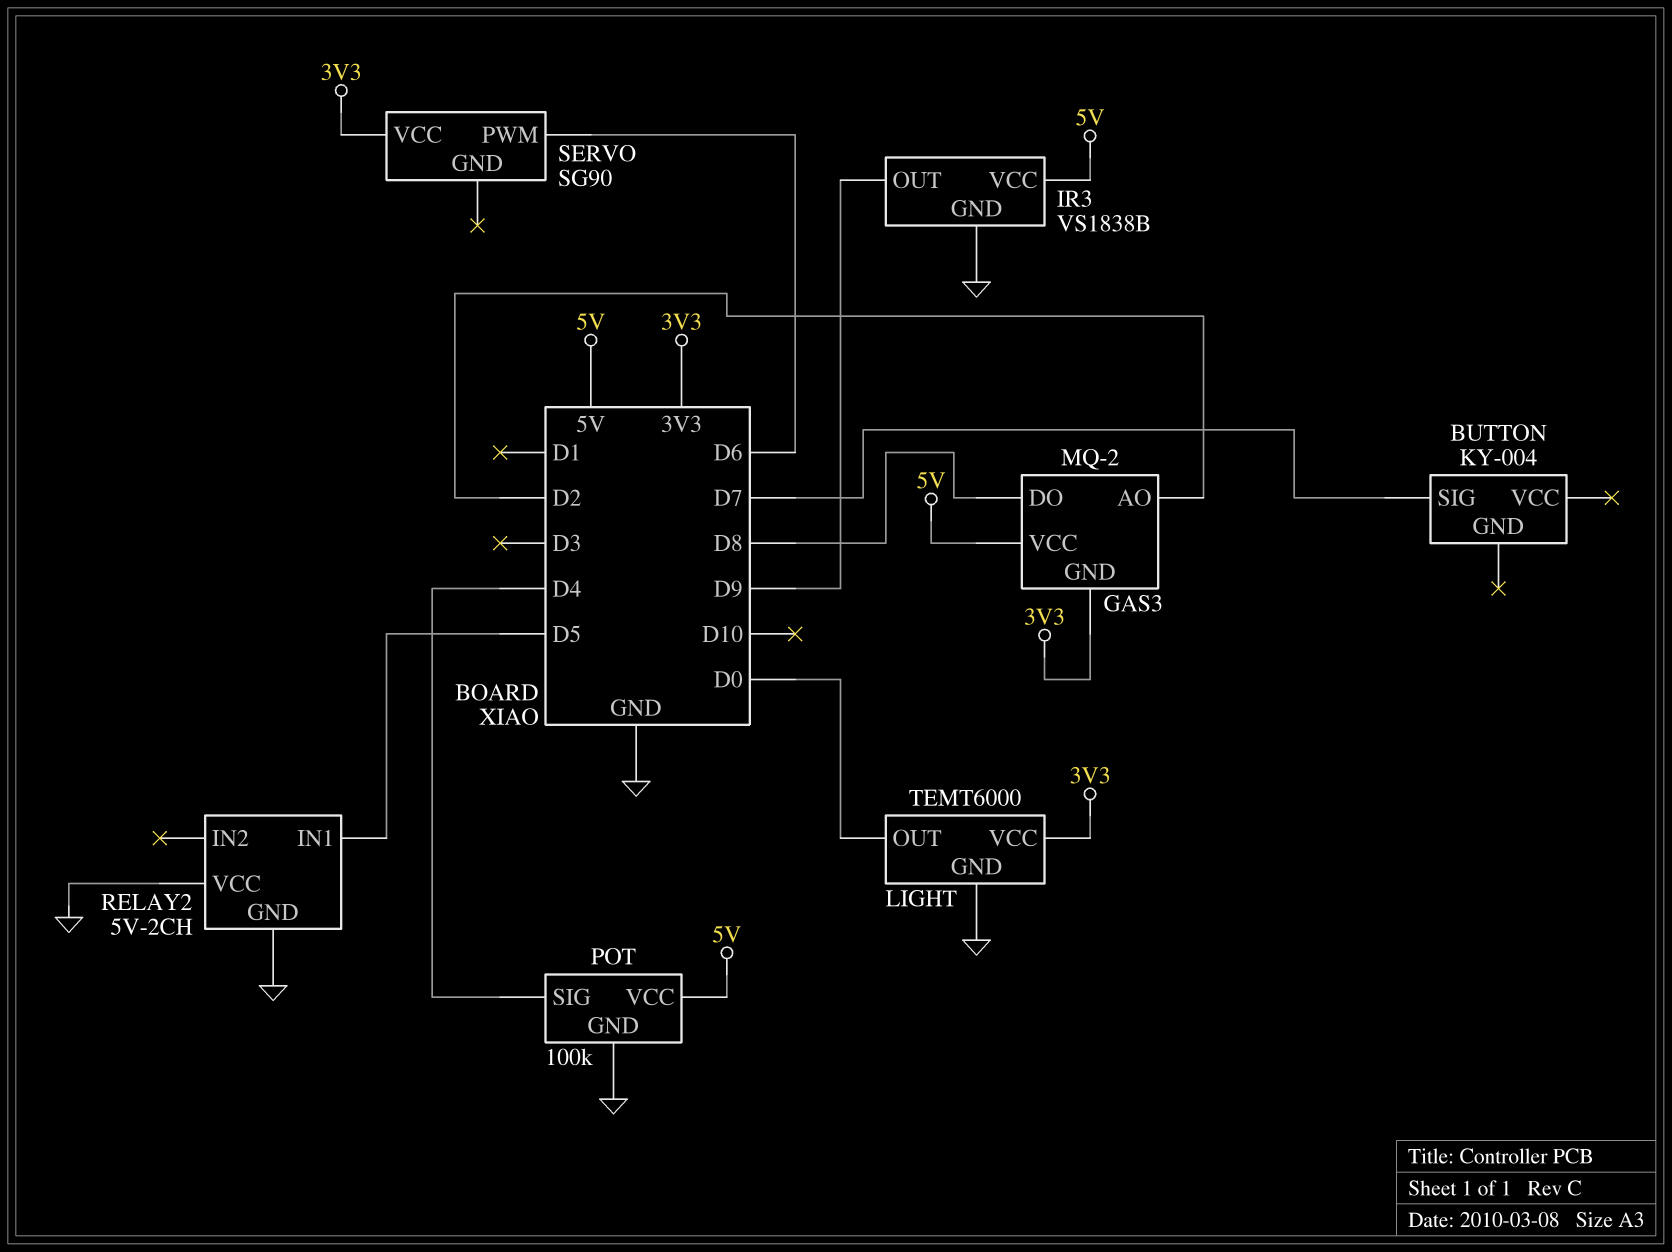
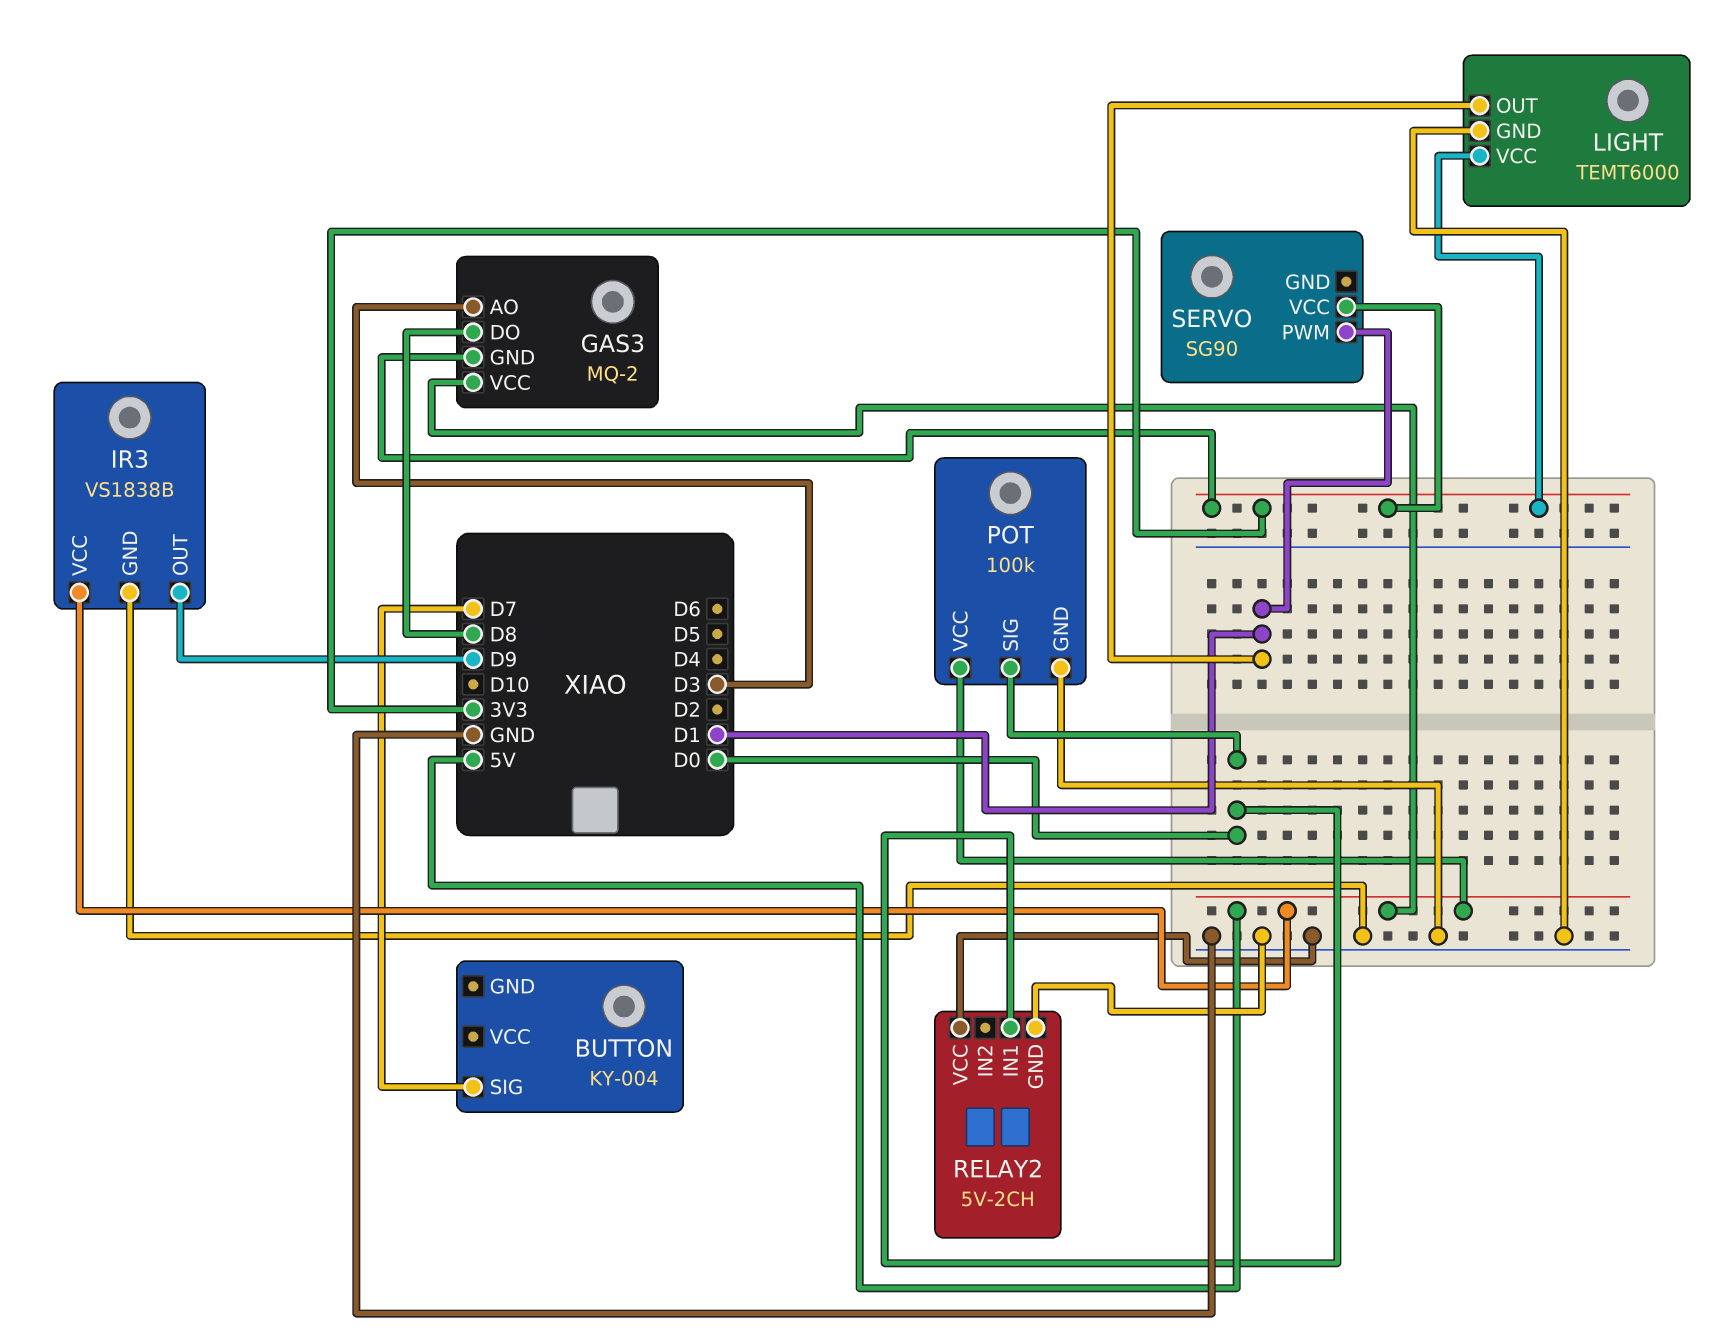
GAS3 pin AO: D2 -> D3
LIGHT pin OUT: D0 -> D1
POT pin SIG: D4 -> D0
RELAY2 pin IN1: D5 -> D0
SERVO pin PWM: D6 -> D1

